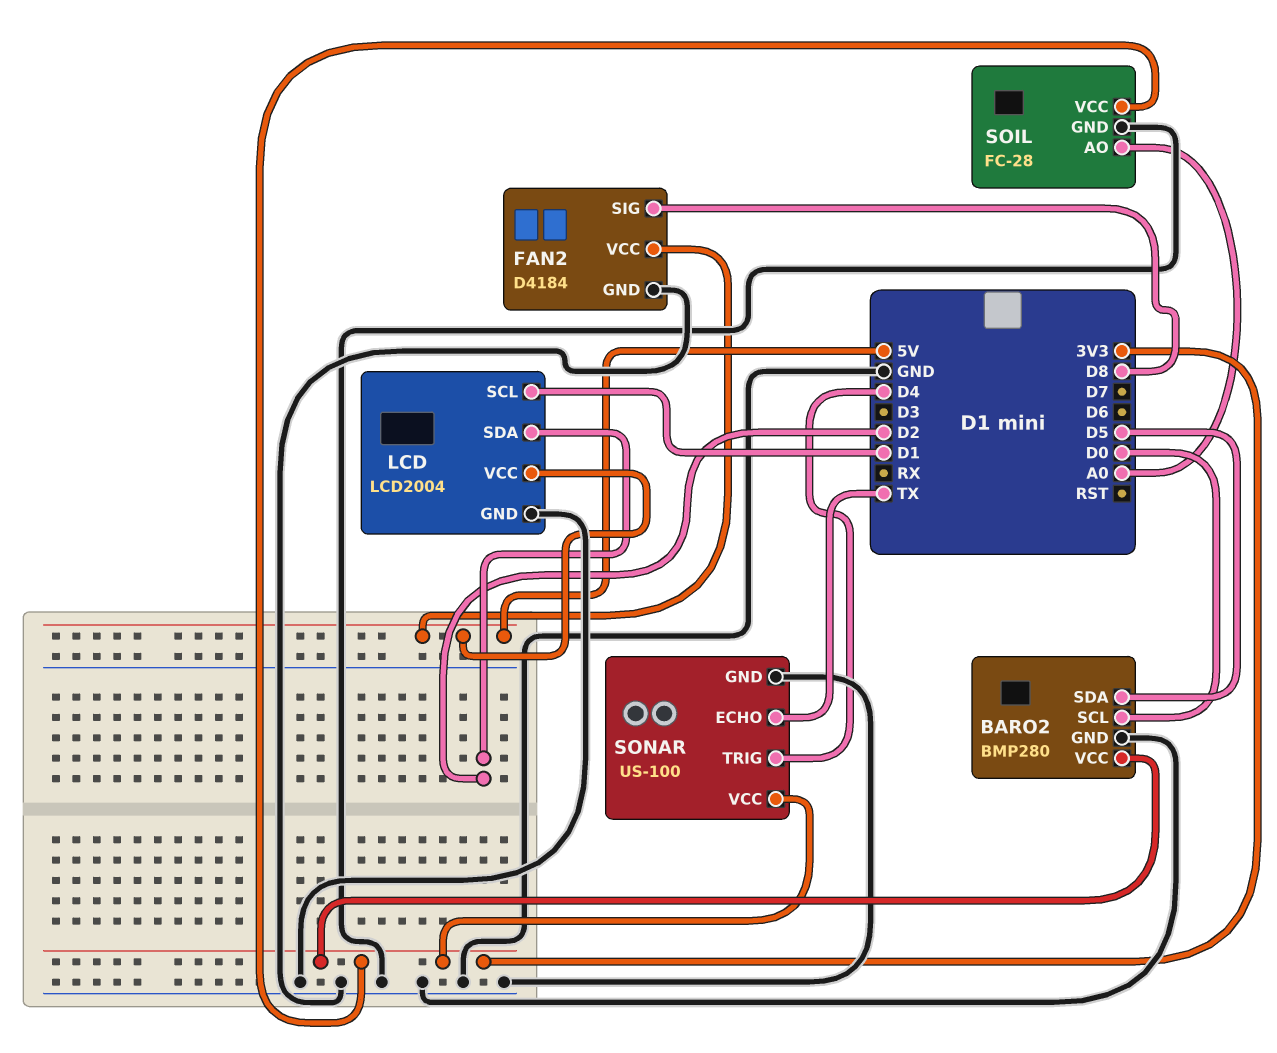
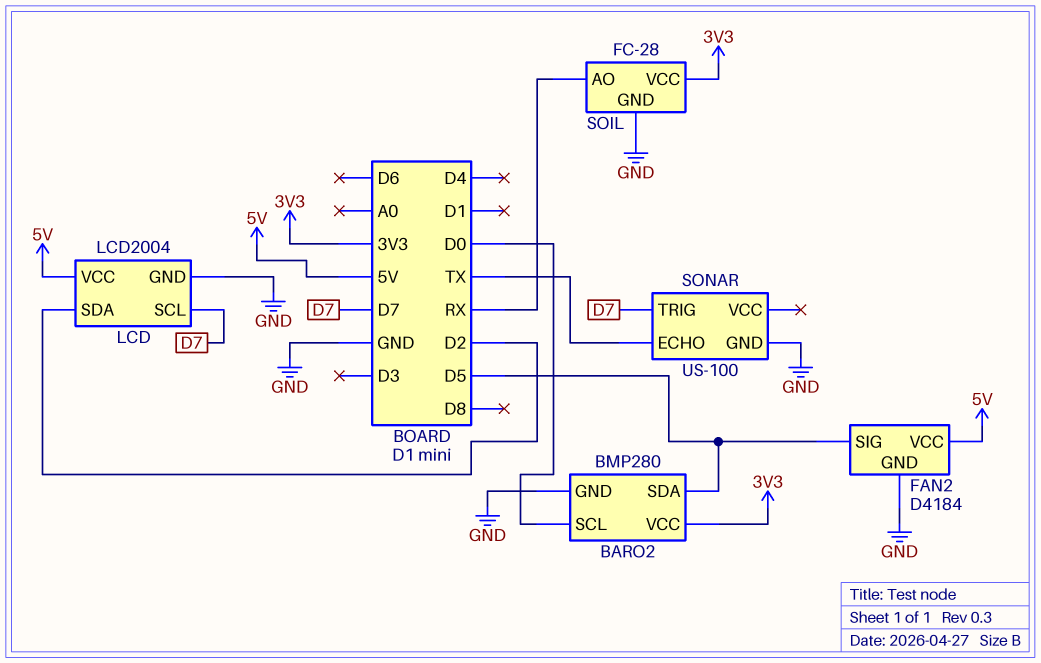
FAN2 pin SIG: D8 -> D5
LCD pin SCL: D1 -> D7
SOIL pin AO: A0 -> RX
SONAR pin TRIG: D4 -> D7
SONAR pin VCC: 3V3 -> none

